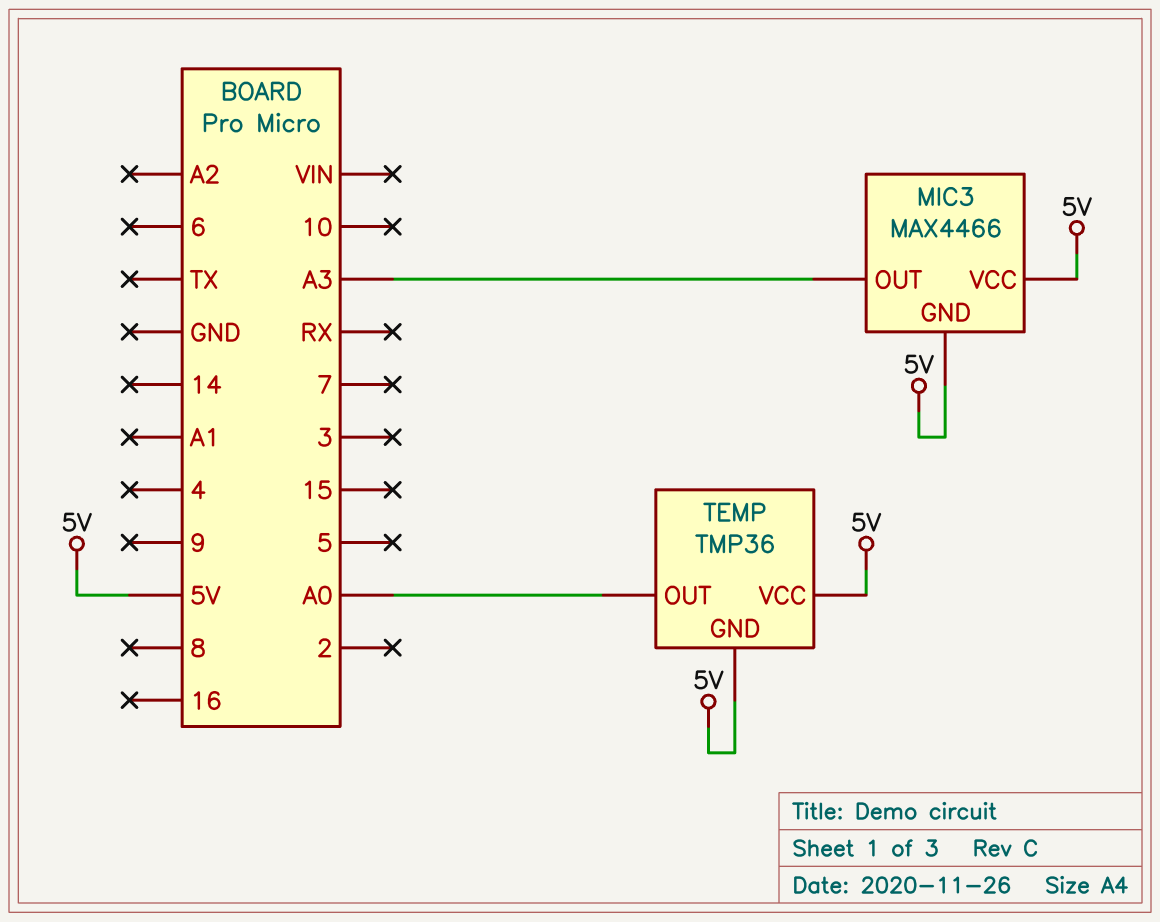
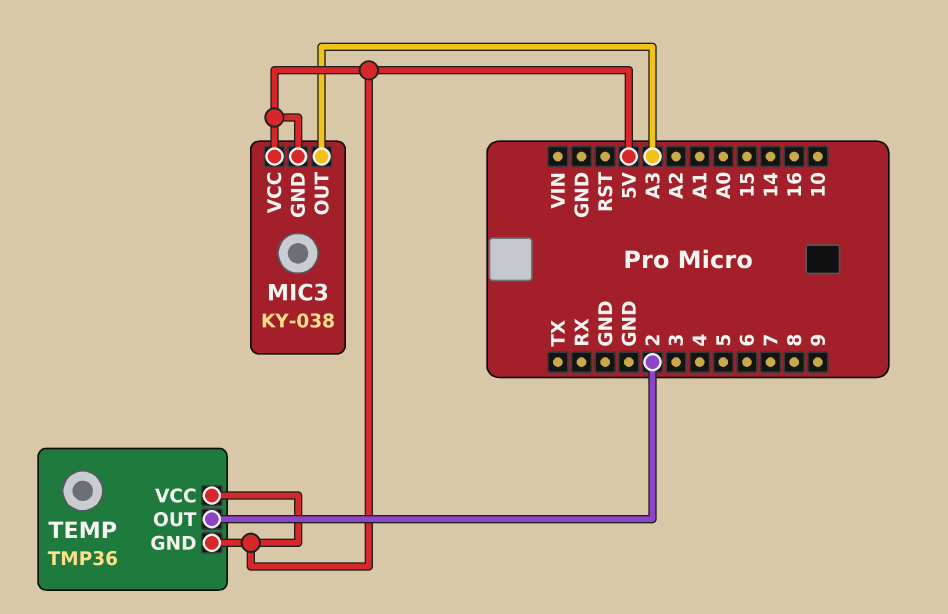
MIC3: MAX4466 -> KY-038
TEMP pin OUT: A0 -> 2

